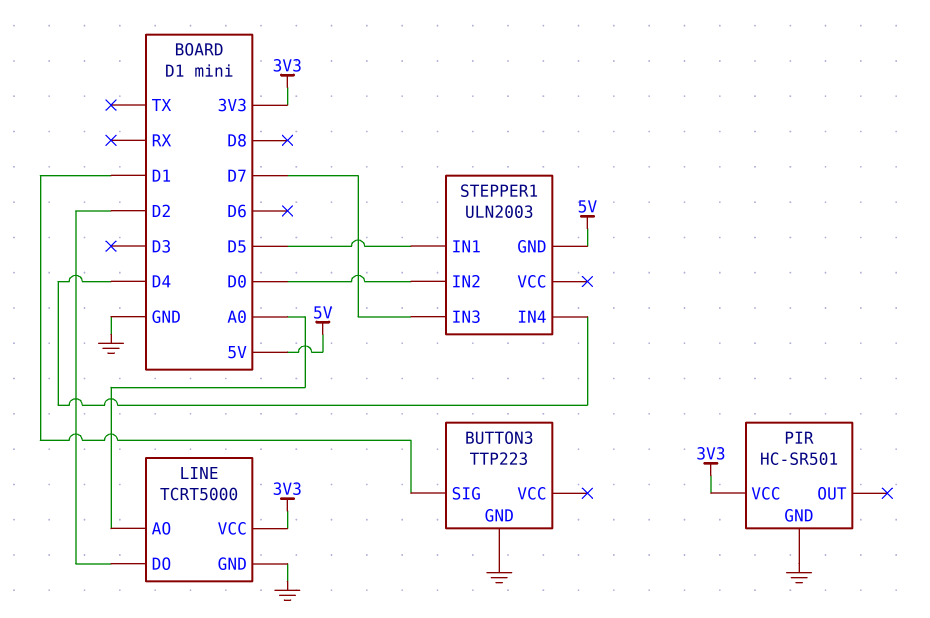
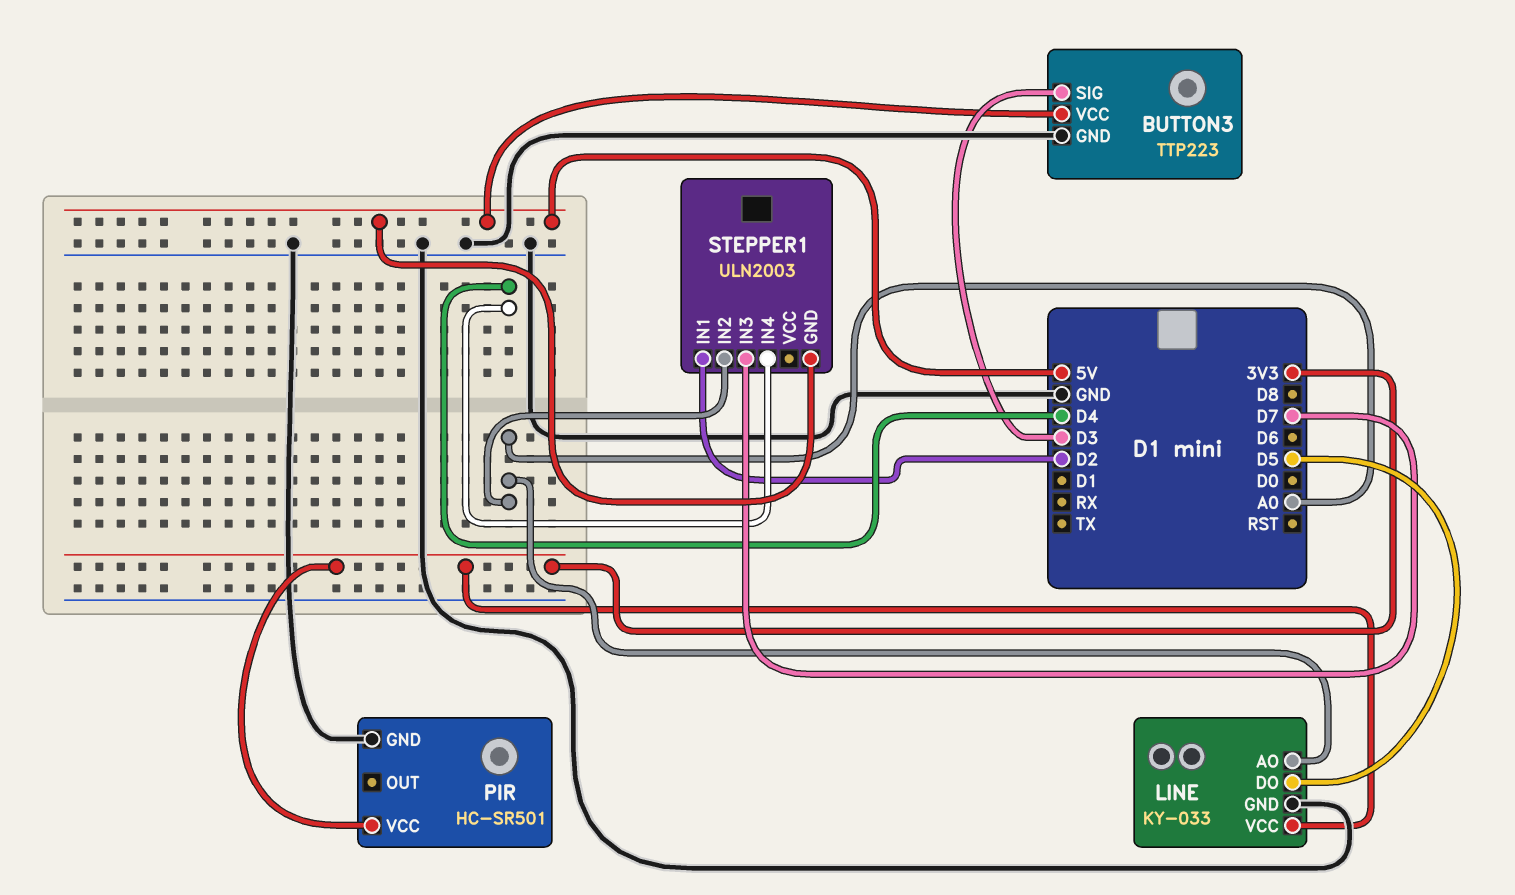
BUTTON3 pin SIG: D1 -> D3
BUTTON3 pin VCC: none -> 5V
LINE: TCRT5000 -> KY-033
LINE pin DO: D2 -> D5
STEPPER1 pin IN1: D5 -> D2
STEPPER1 pin IN2: D0 -> A0

